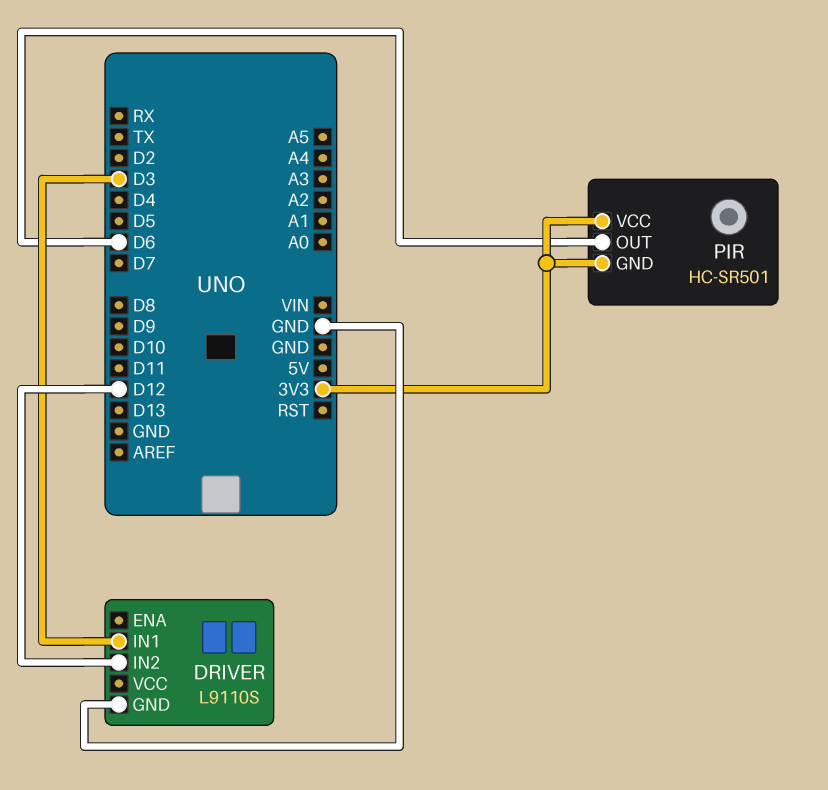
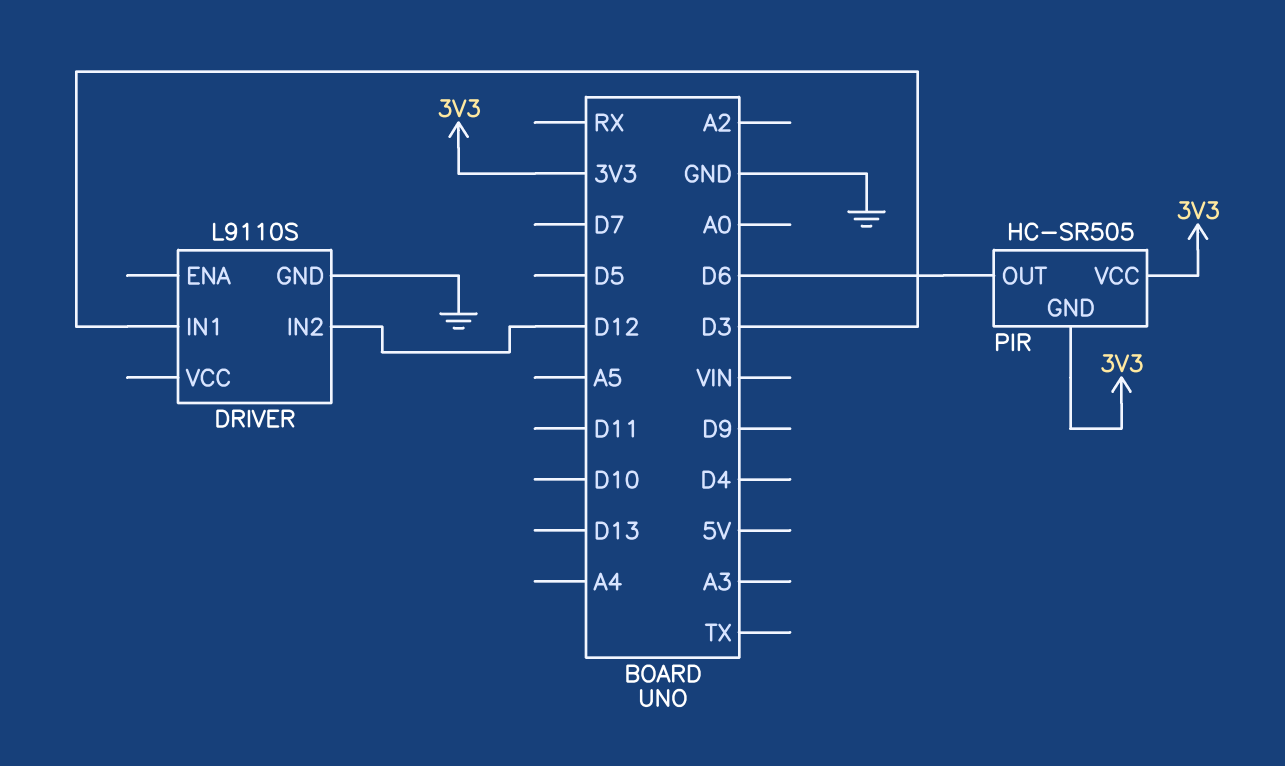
PIR: HC-SR501 -> HC-SR505

